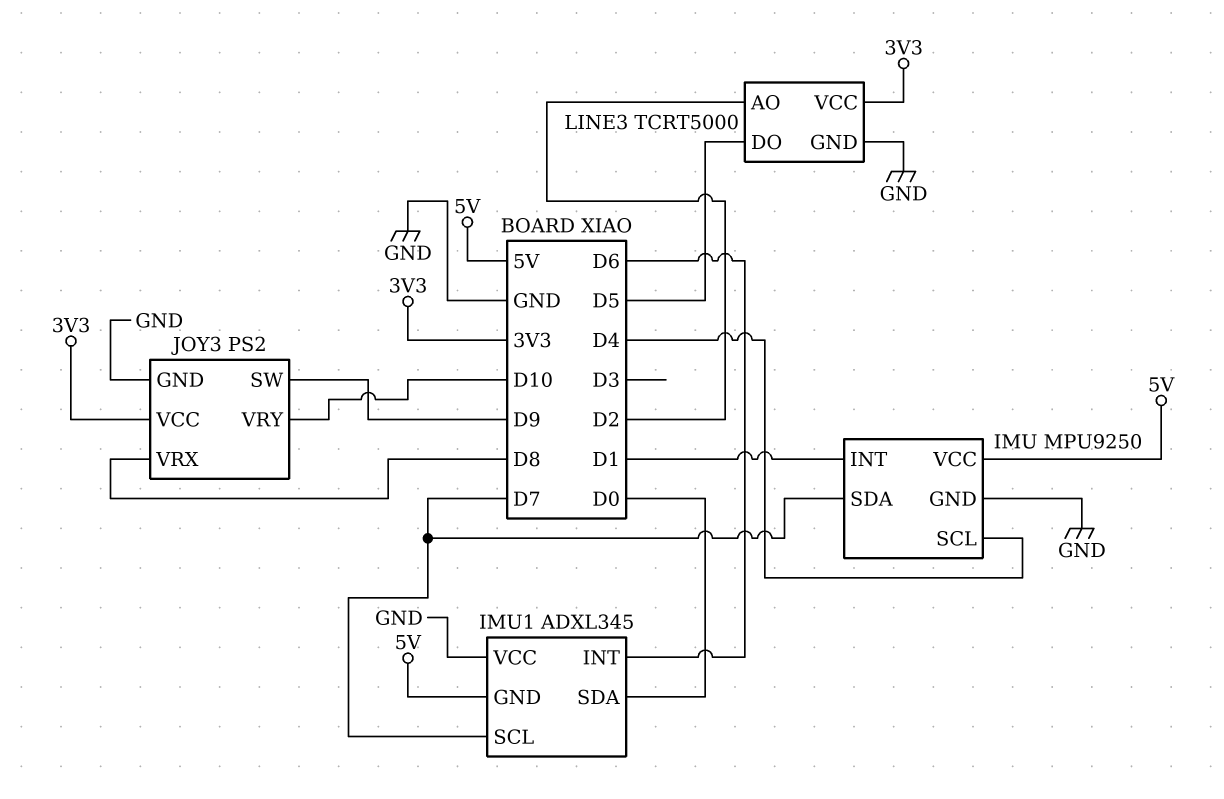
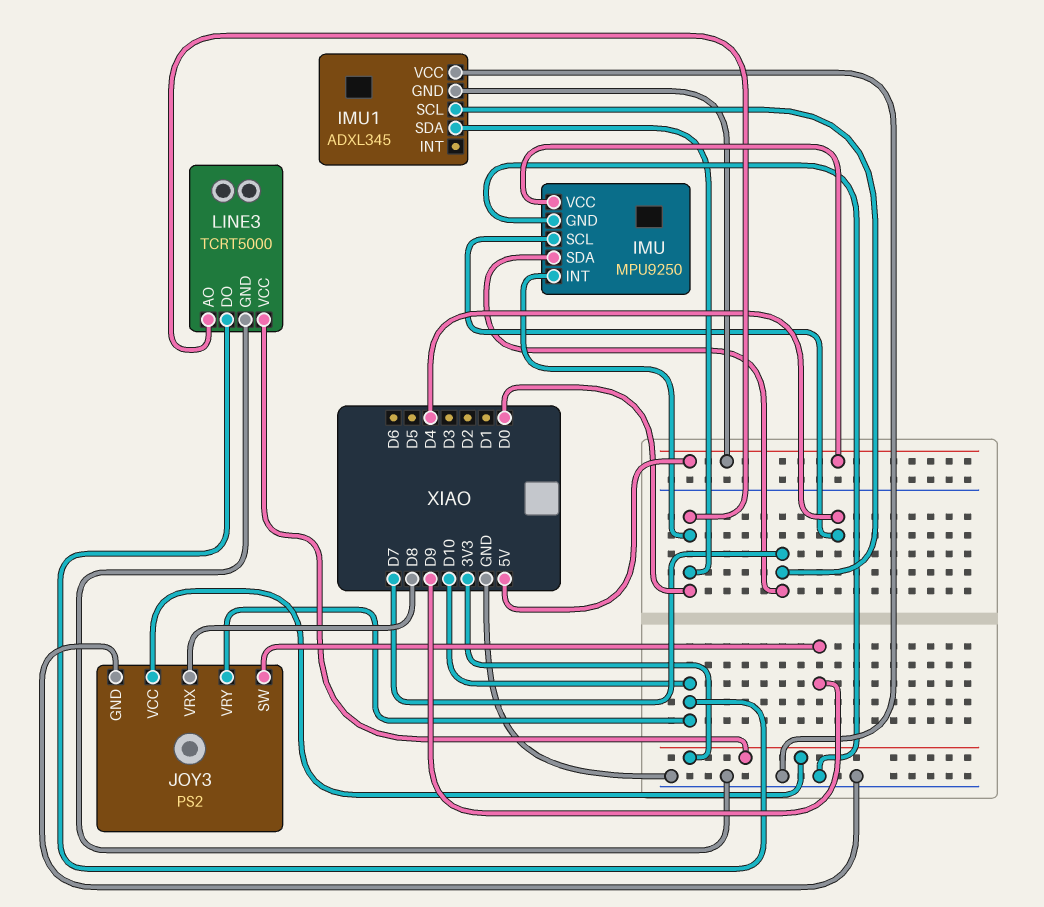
IMU pin INT: D1 -> D0
IMU1 pin INT: D6 -> none
LINE3 pin AO: D2 -> D0
LINE3 pin DO: D5 -> D10

